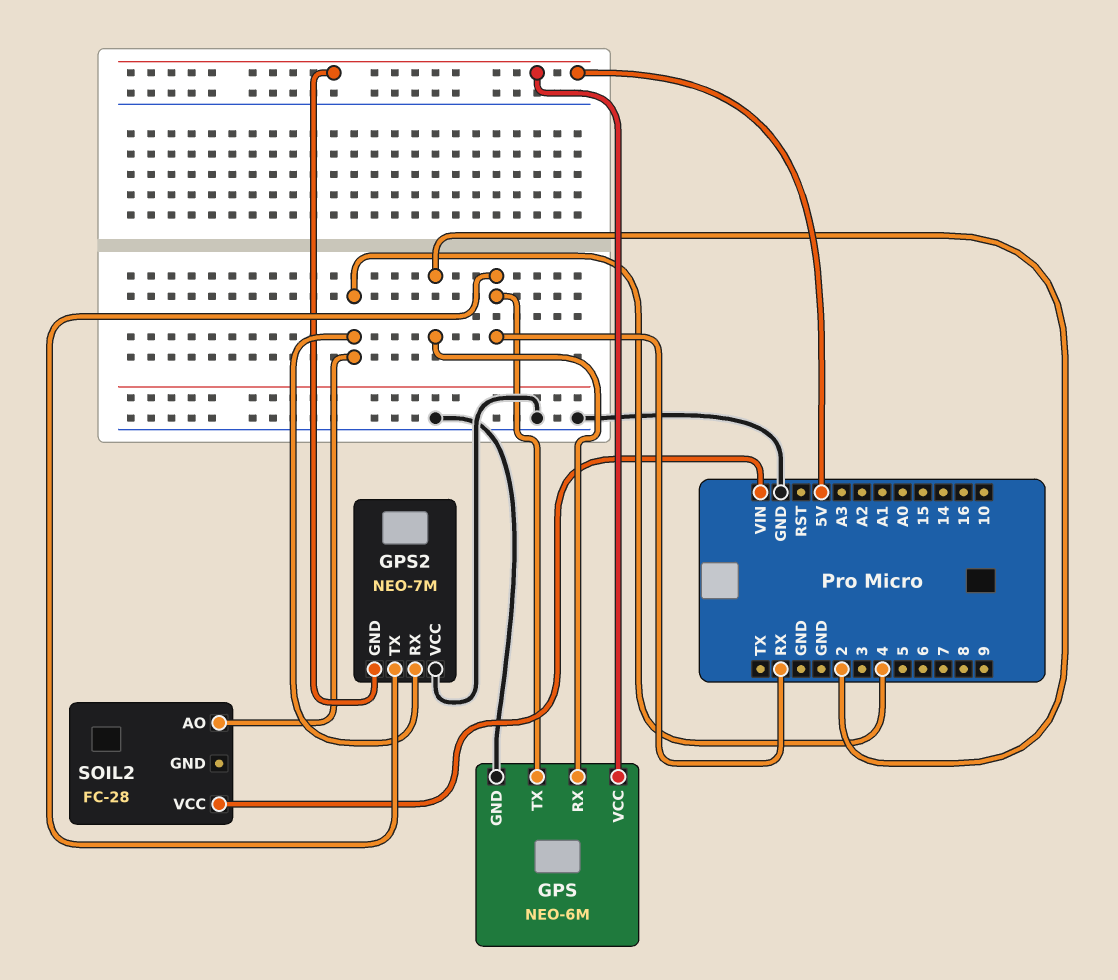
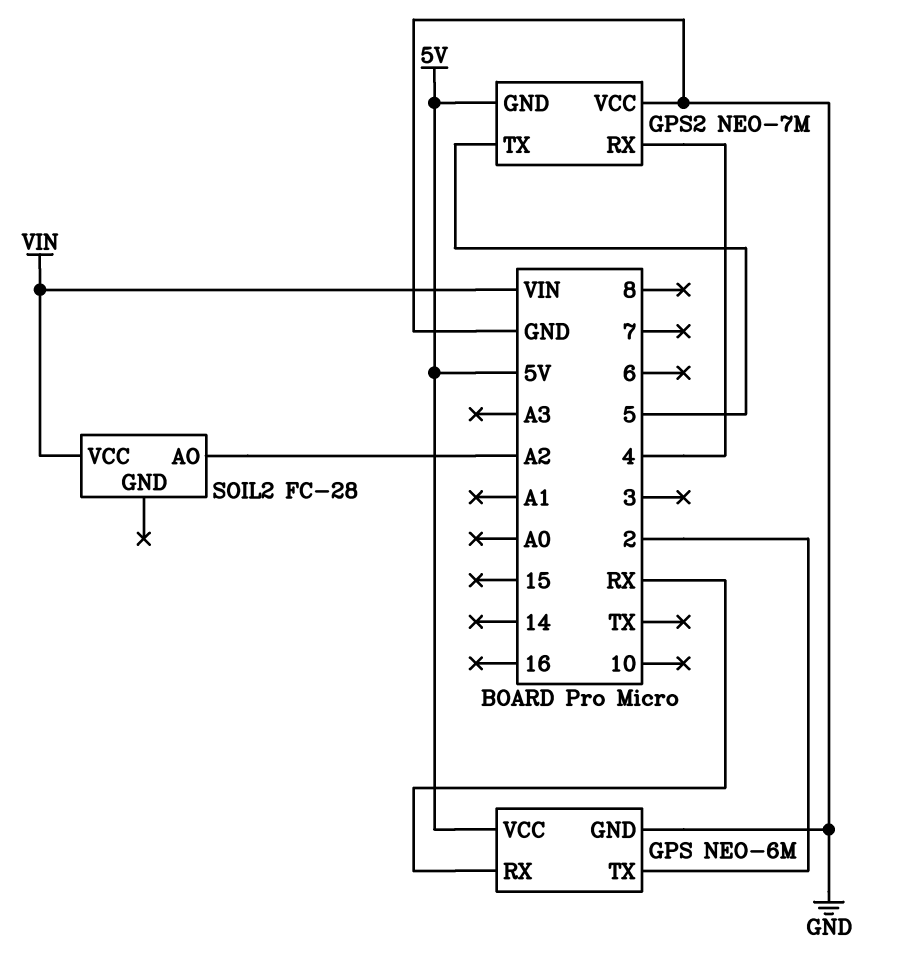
GPS pin RX: 2 -> RX
GPS pin TX: RX -> 2
GPS2 pin TX: RX -> 5
SOIL2 pin AO: 4 -> A2

